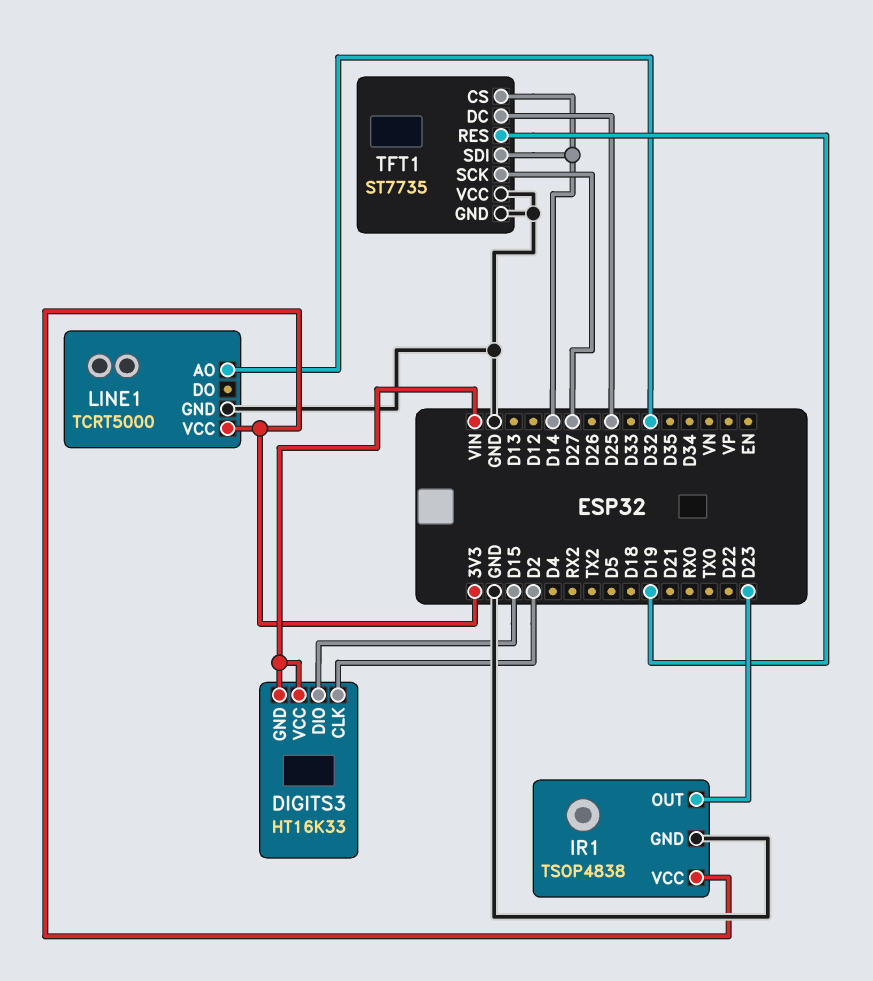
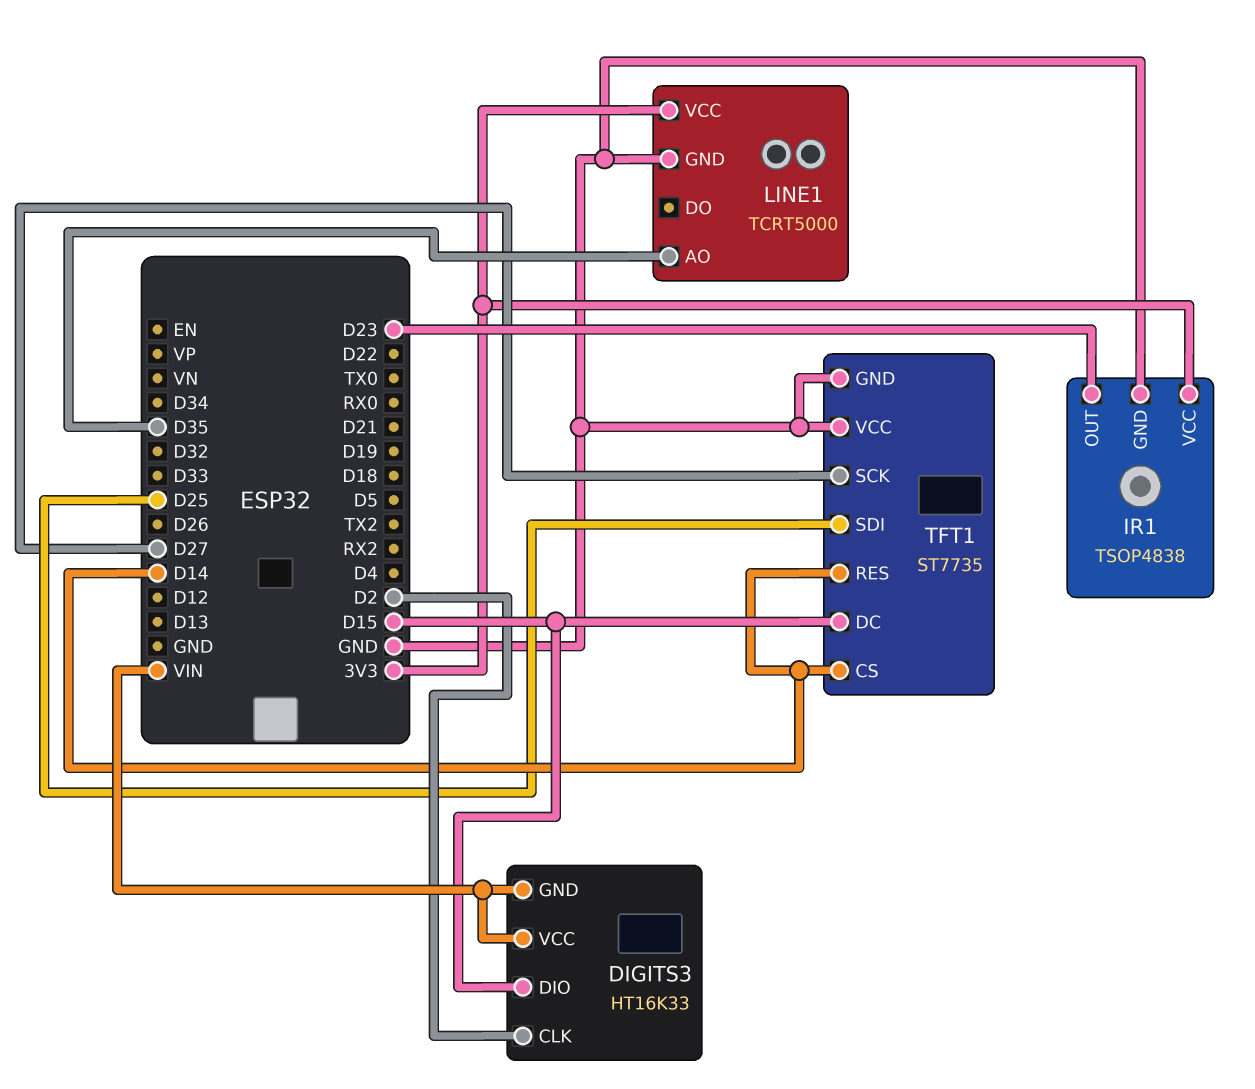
LINE1 pin AO: D32 -> D35
TFT1 pin DC: D25 -> D15
TFT1 pin RES: D19 -> D14
TFT1 pin SDI: D14 -> D25

